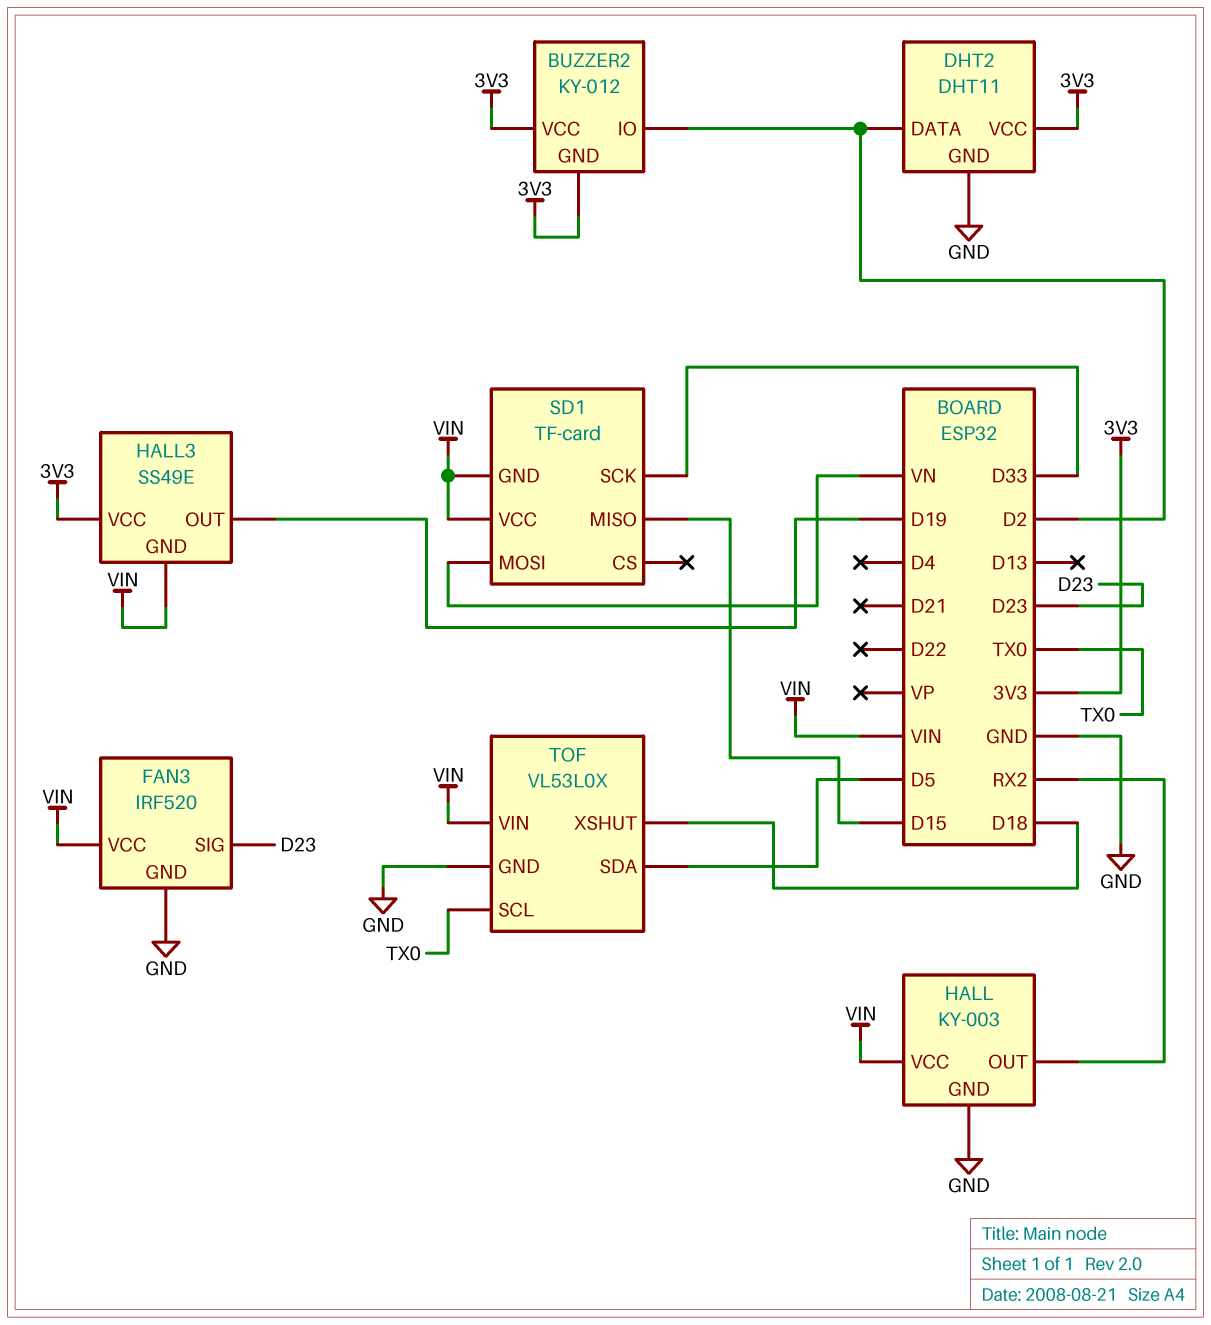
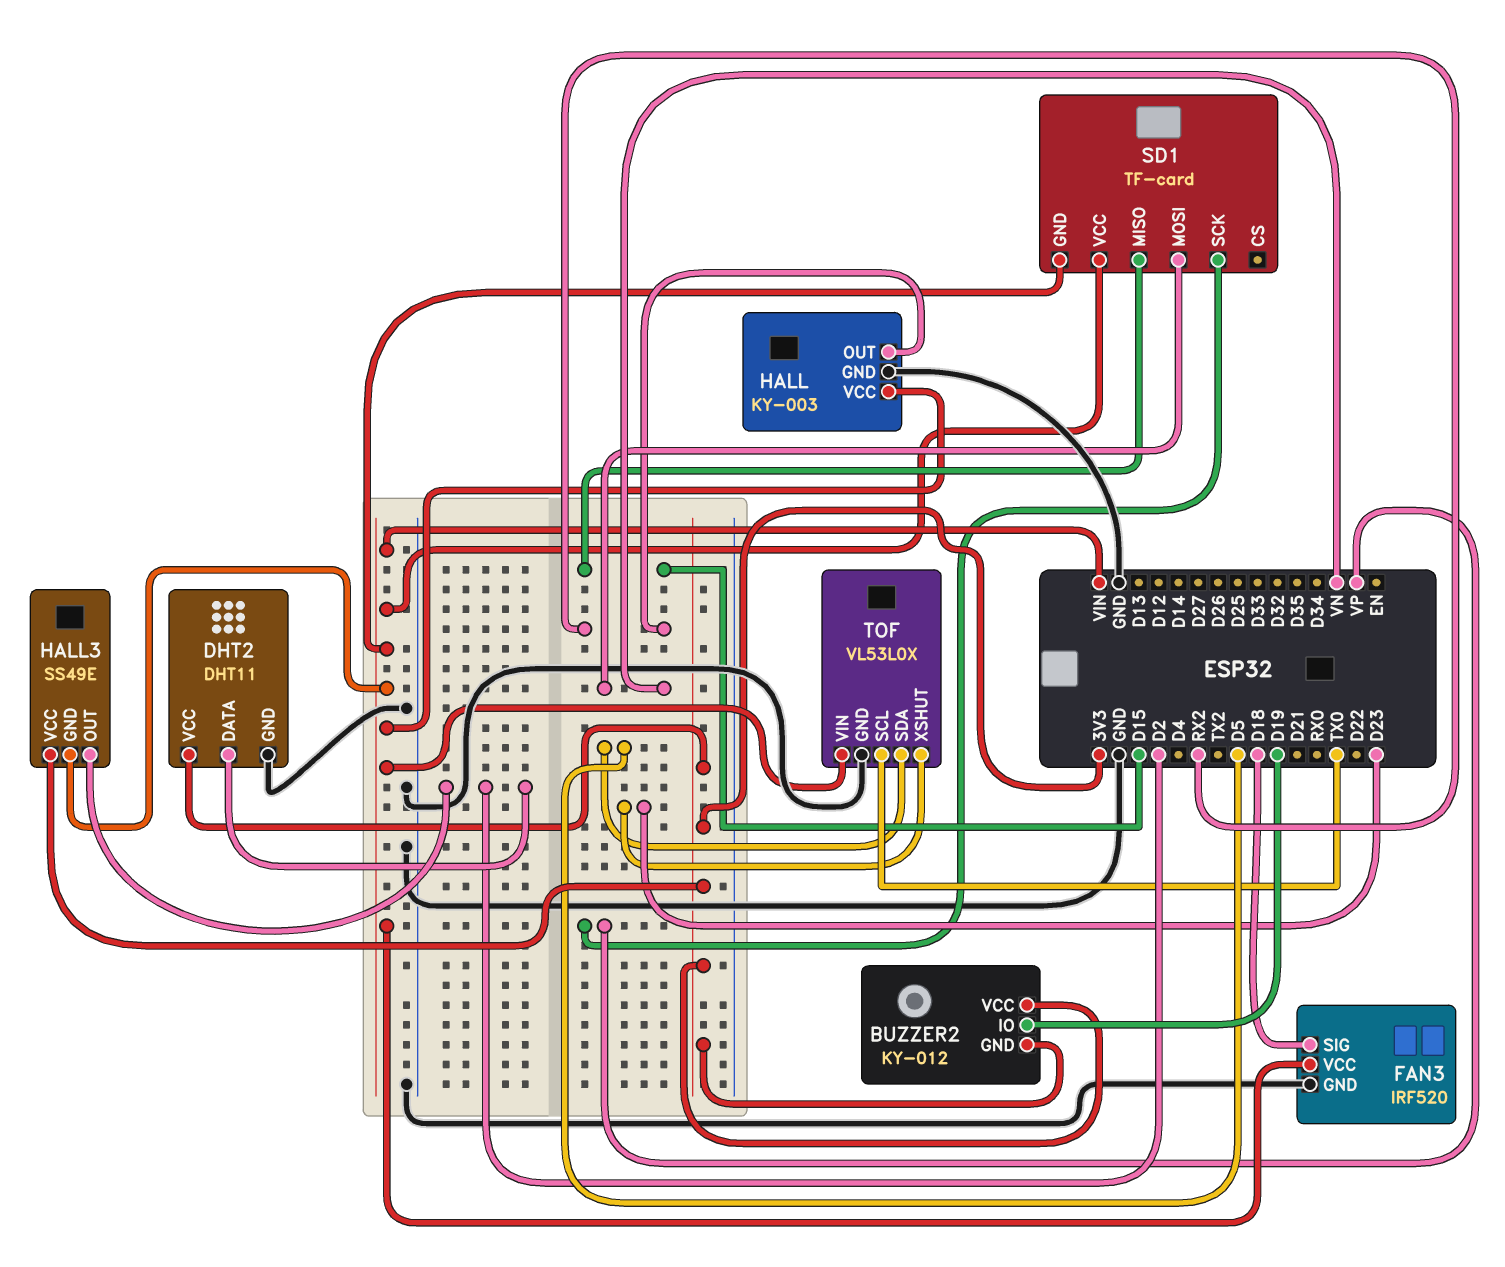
BUZZER2 pin IO: D2 -> D19
FAN3 pin SIG: D23 -> D18
HALL3 pin OUT: D19 -> D2
SD1 pin SCK: D33 -> VP
TOF pin XSHUT: D18 -> D23

